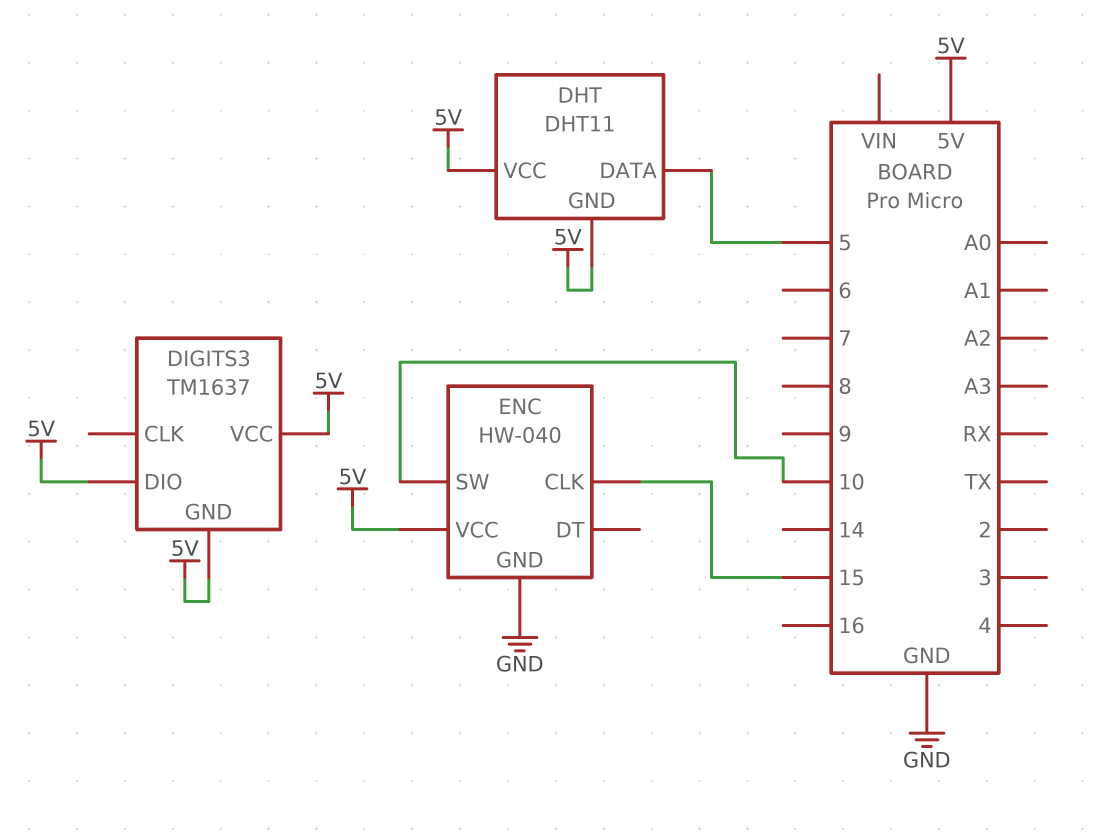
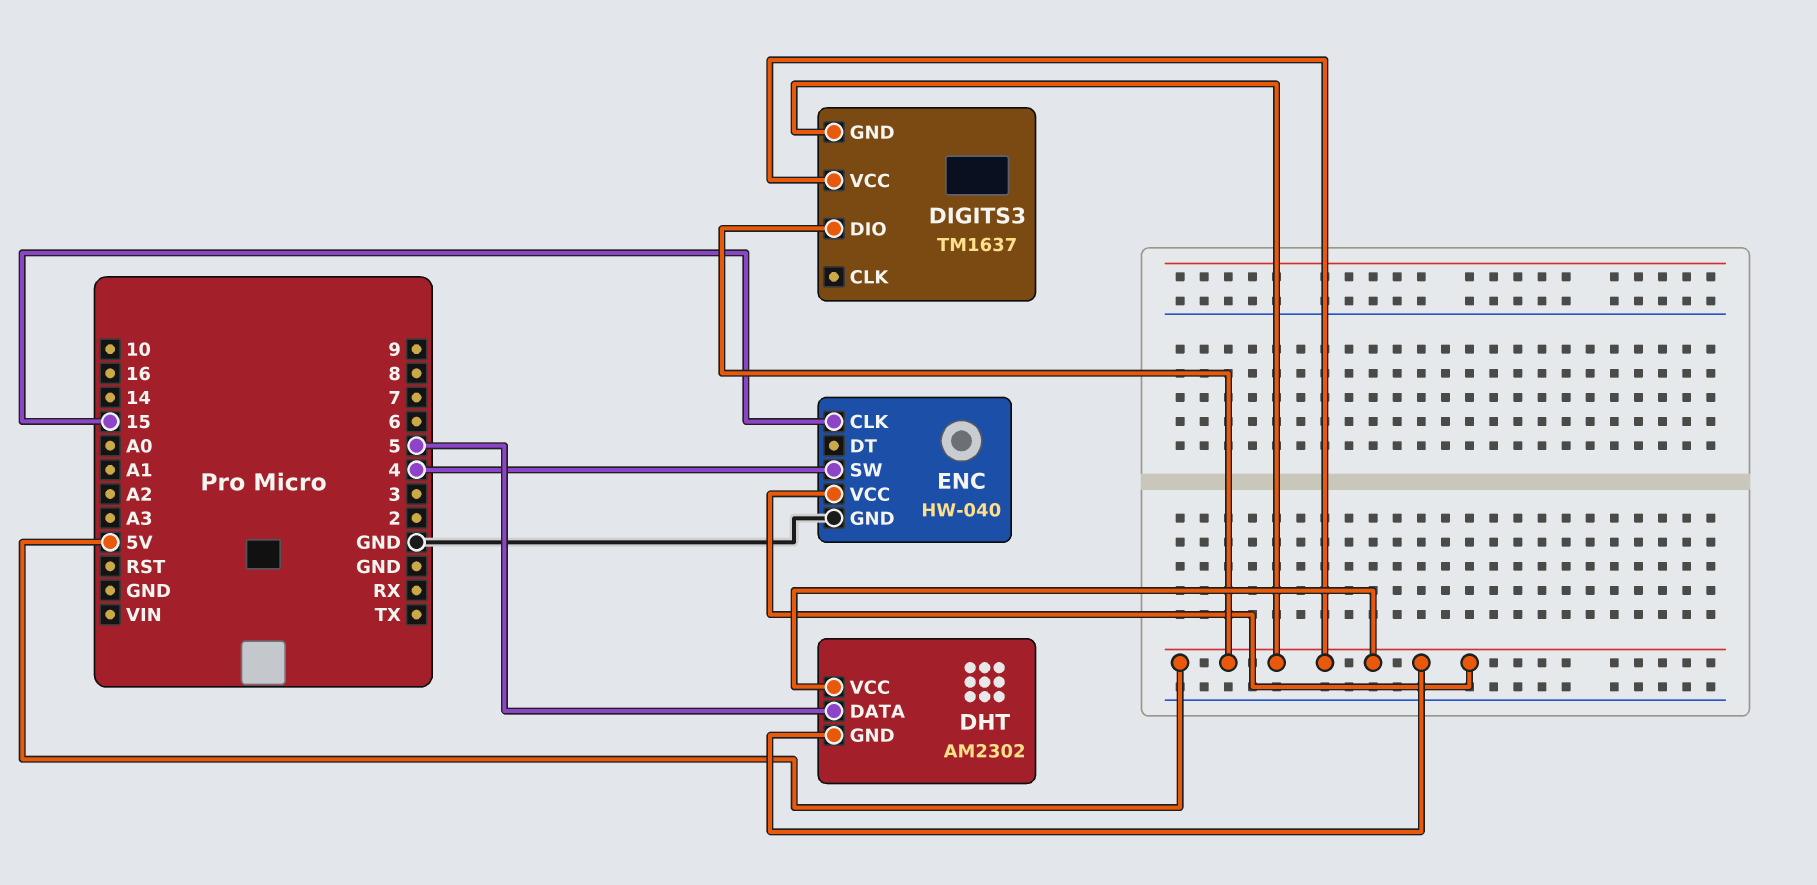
DHT: DHT11 -> AM2302
ENC pin SW: 10 -> 4

